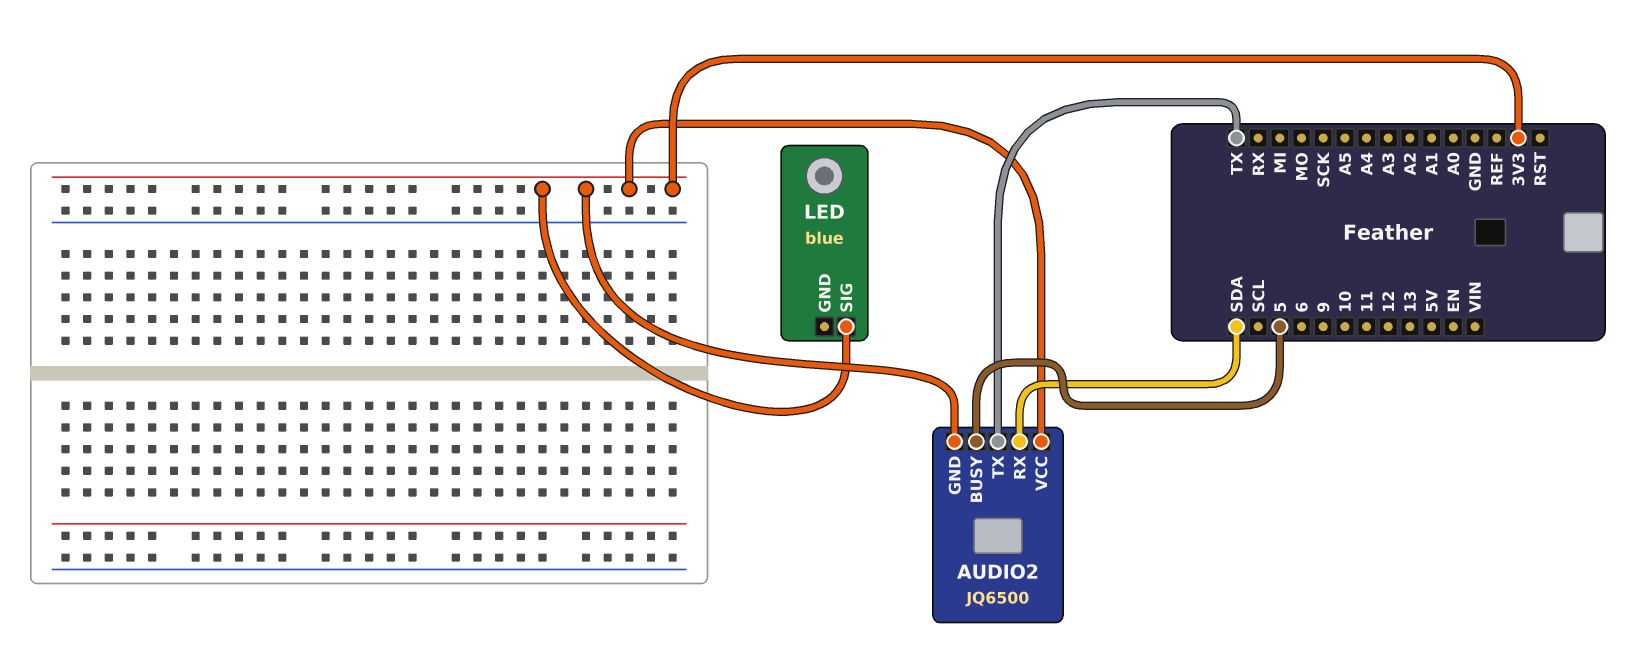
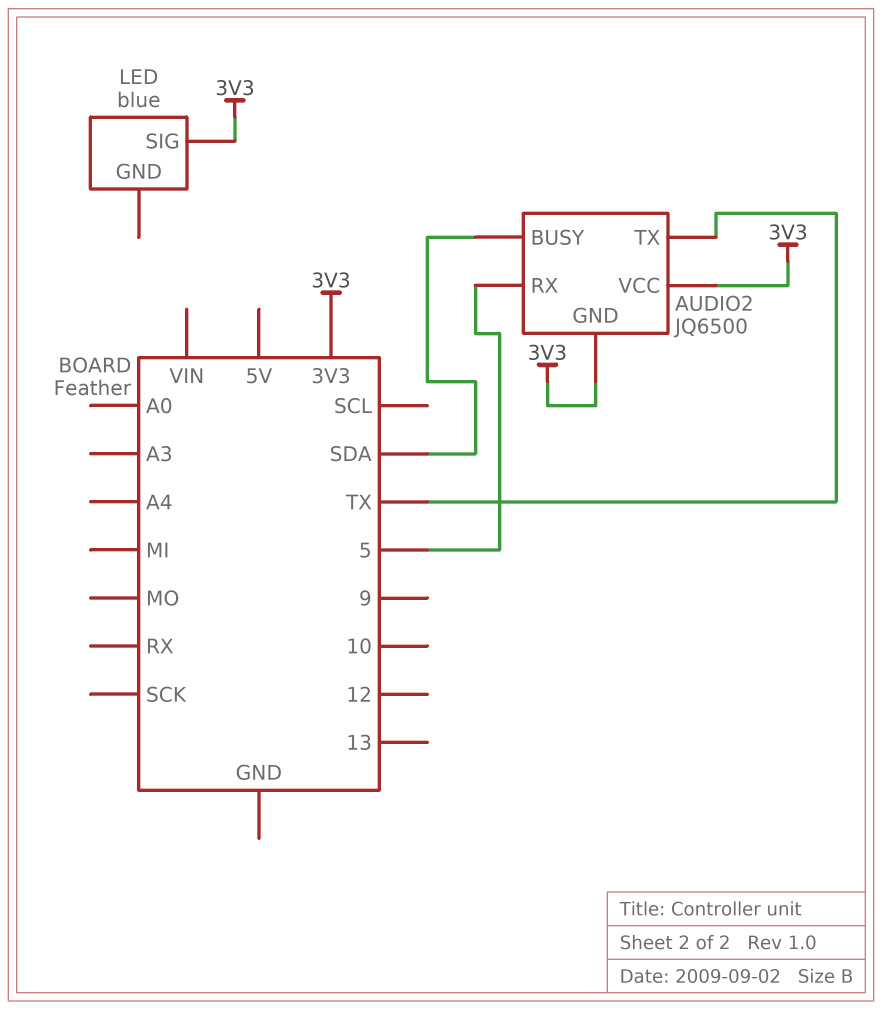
AUDIO2 pin BUSY: 5 -> SDA
AUDIO2 pin RX: SDA -> 5

